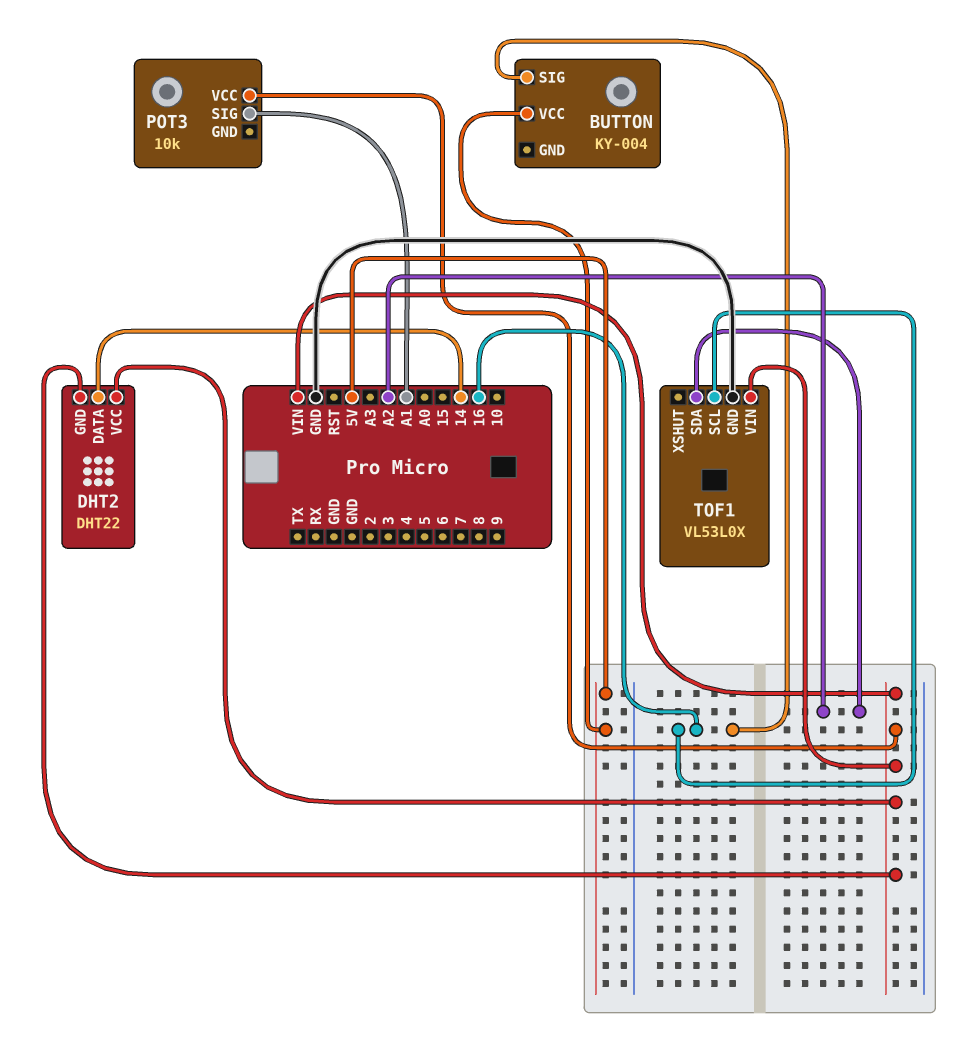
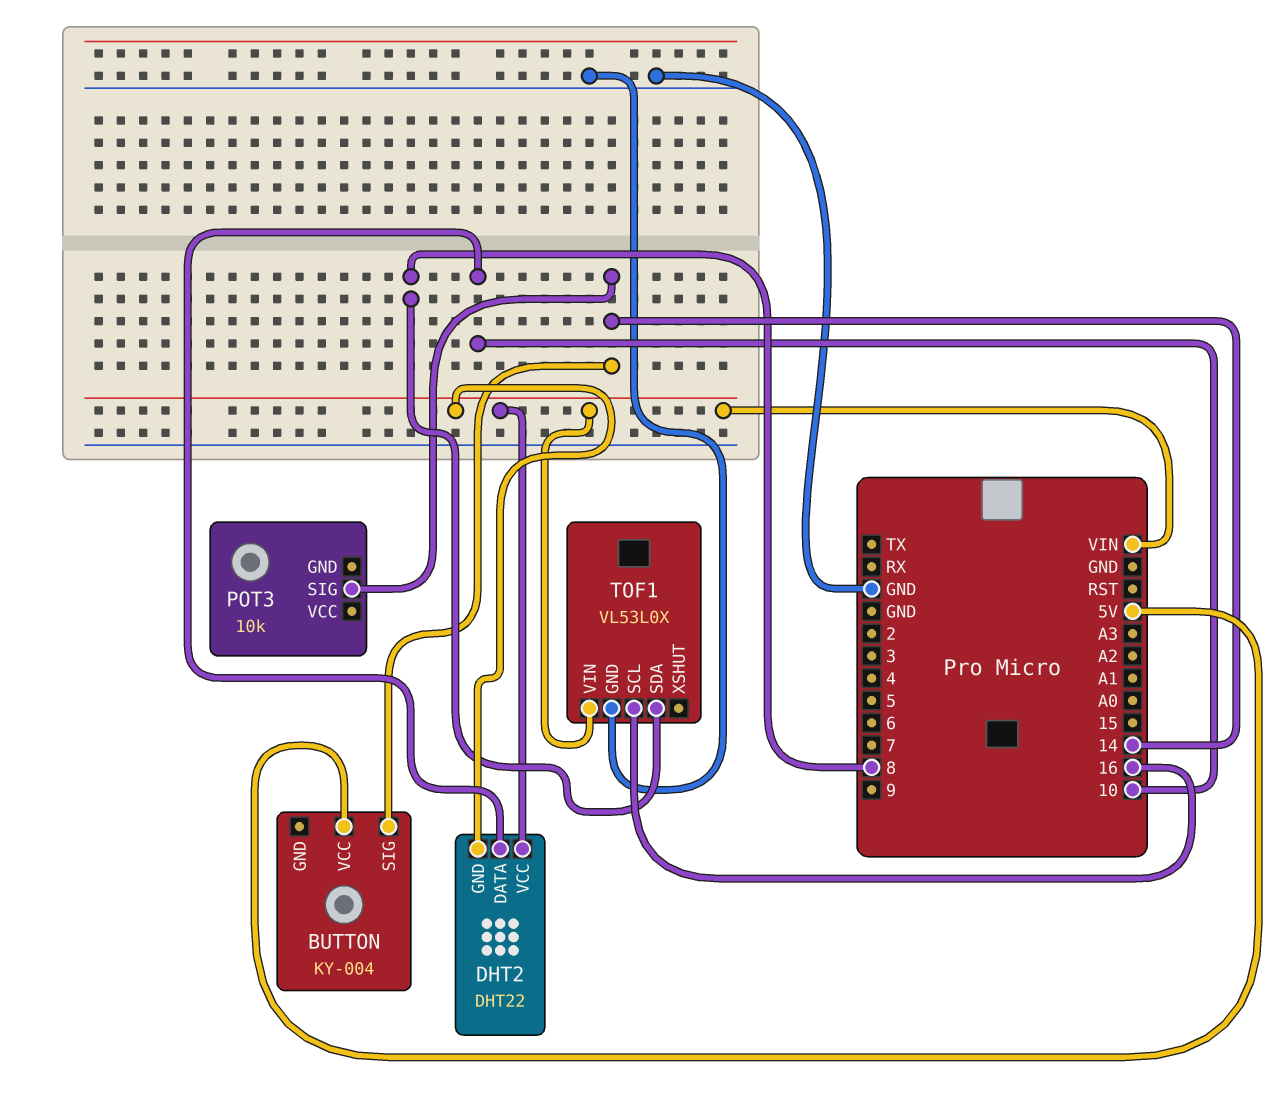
BUTTON pin SIG: 16 -> 14
DHT2 pin DATA: 14 -> 10
POT3 pin SIG: A1 -> 14
POT3 pin VCC: VIN -> none
TOF1 pin SDA: A2 -> 8

